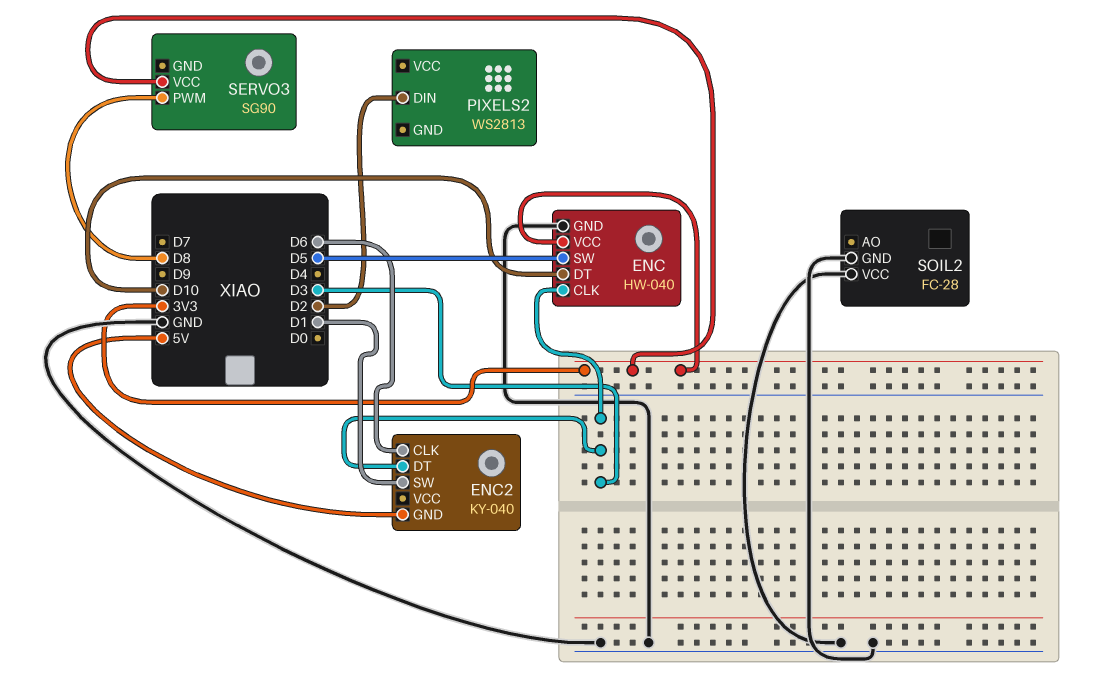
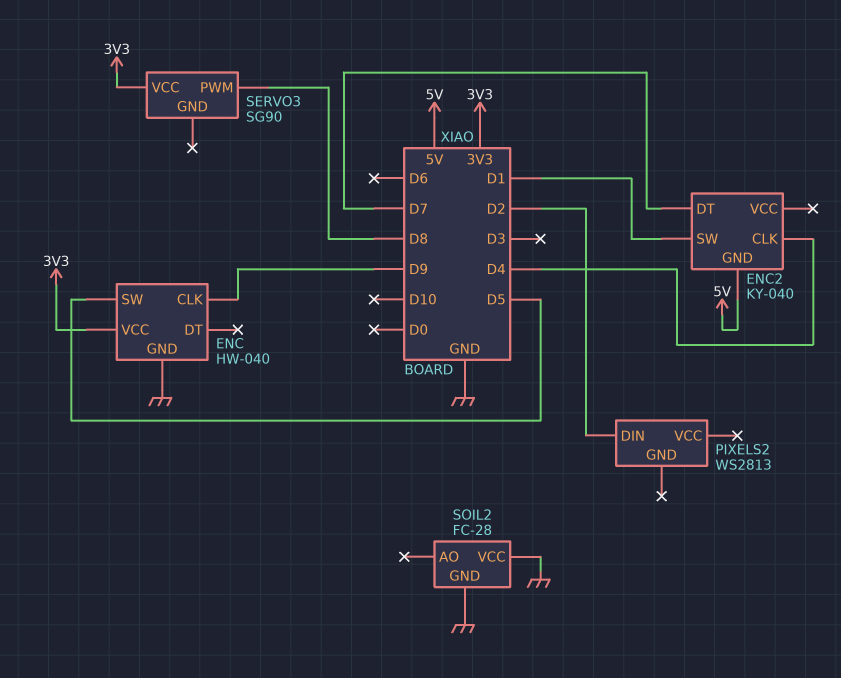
ENC pin CLK: D3 -> D9
ENC pin DT: D10 -> none
ENC2 pin CLK: D6 -> D4
ENC2 pin DT: D3 -> D7

